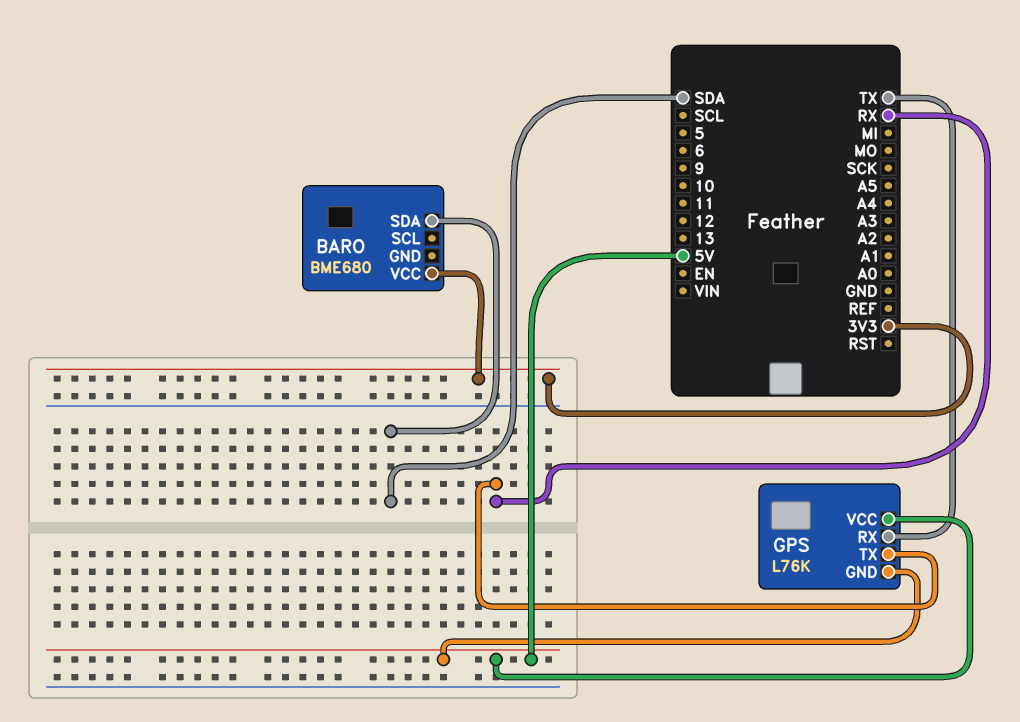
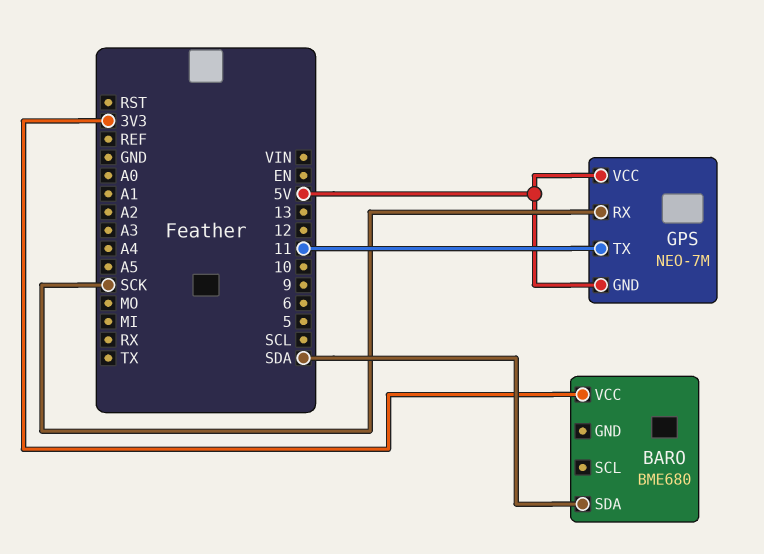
GPS: L76K -> NEO-7M
GPS pin RX: TX -> SCK
GPS pin TX: RX -> 11

